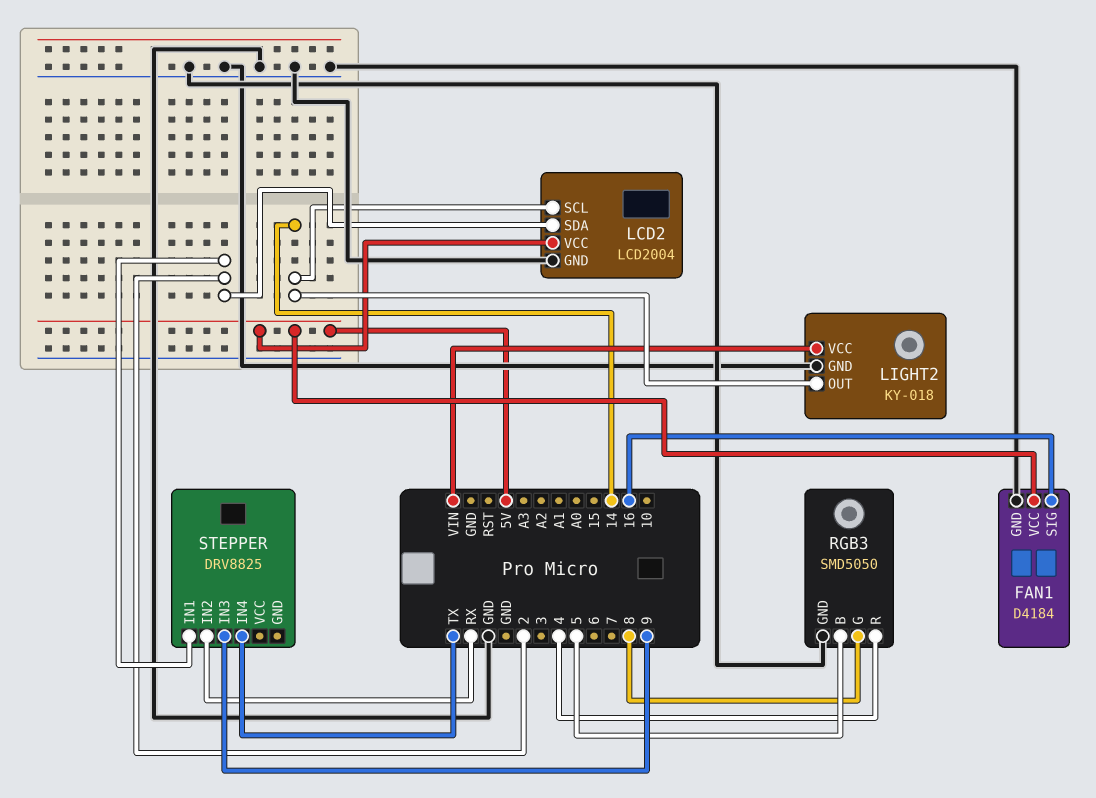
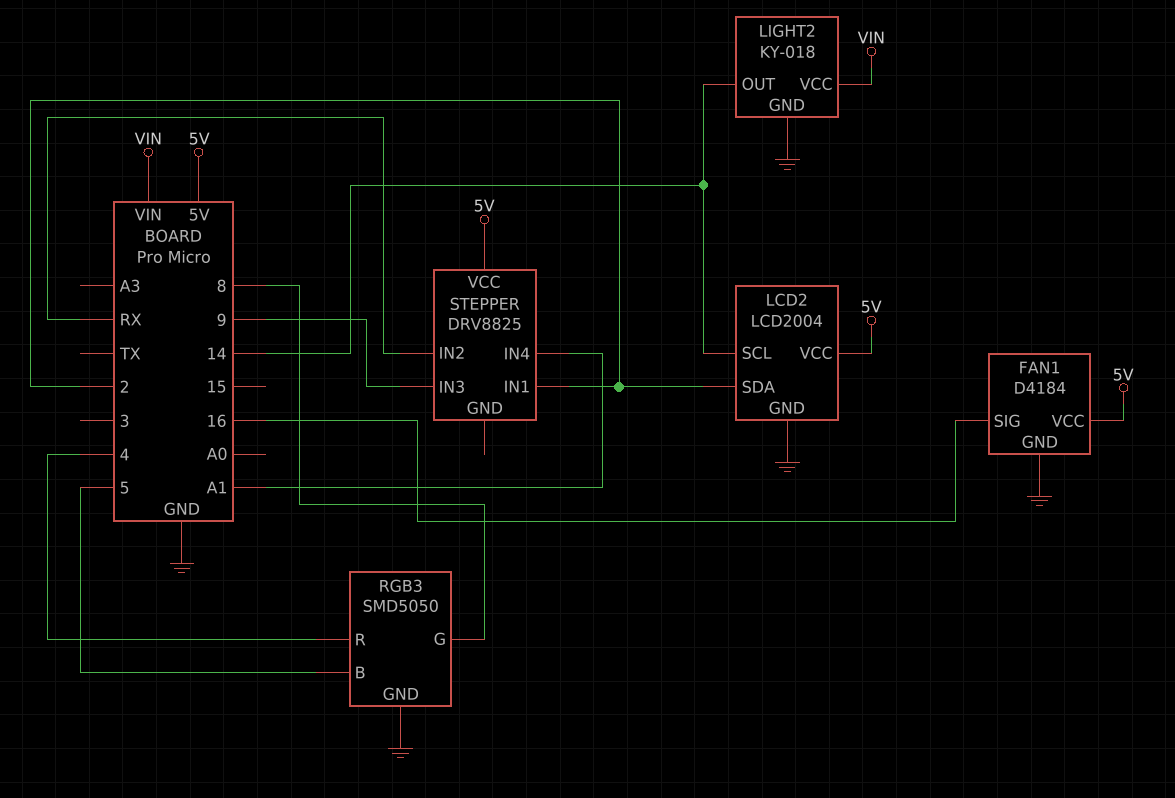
STEPPER pin IN4: TX -> A1
STEPPER pin VCC: none -> 5V

